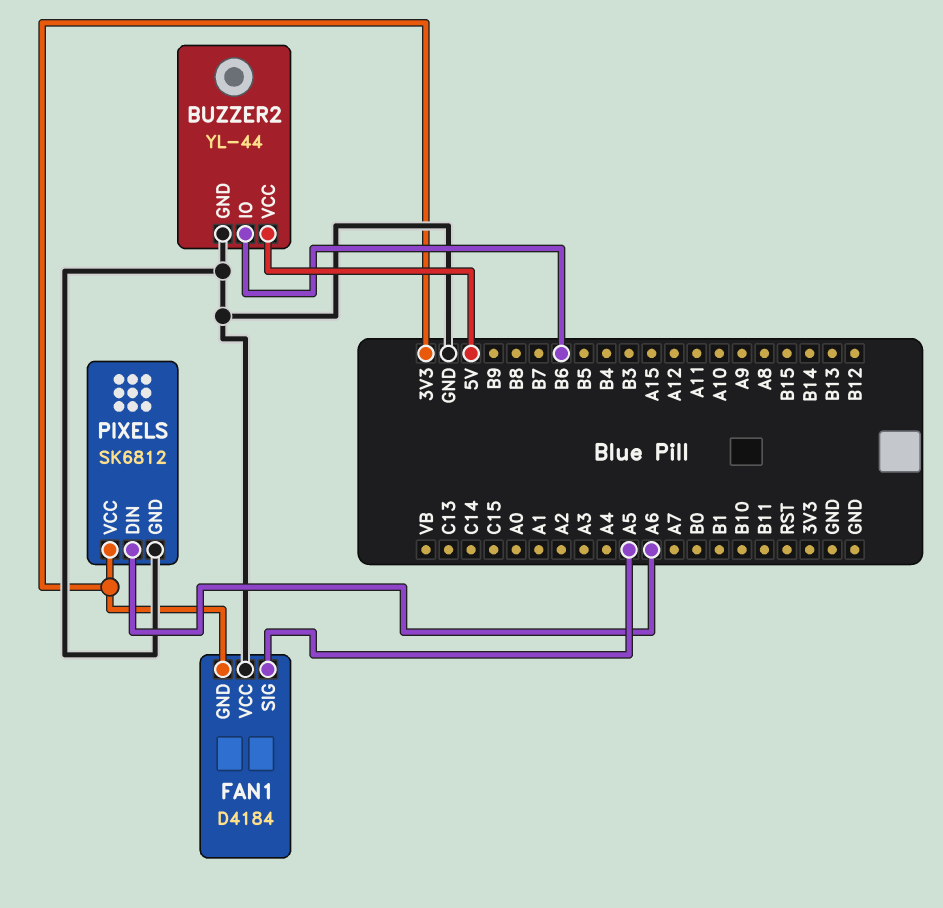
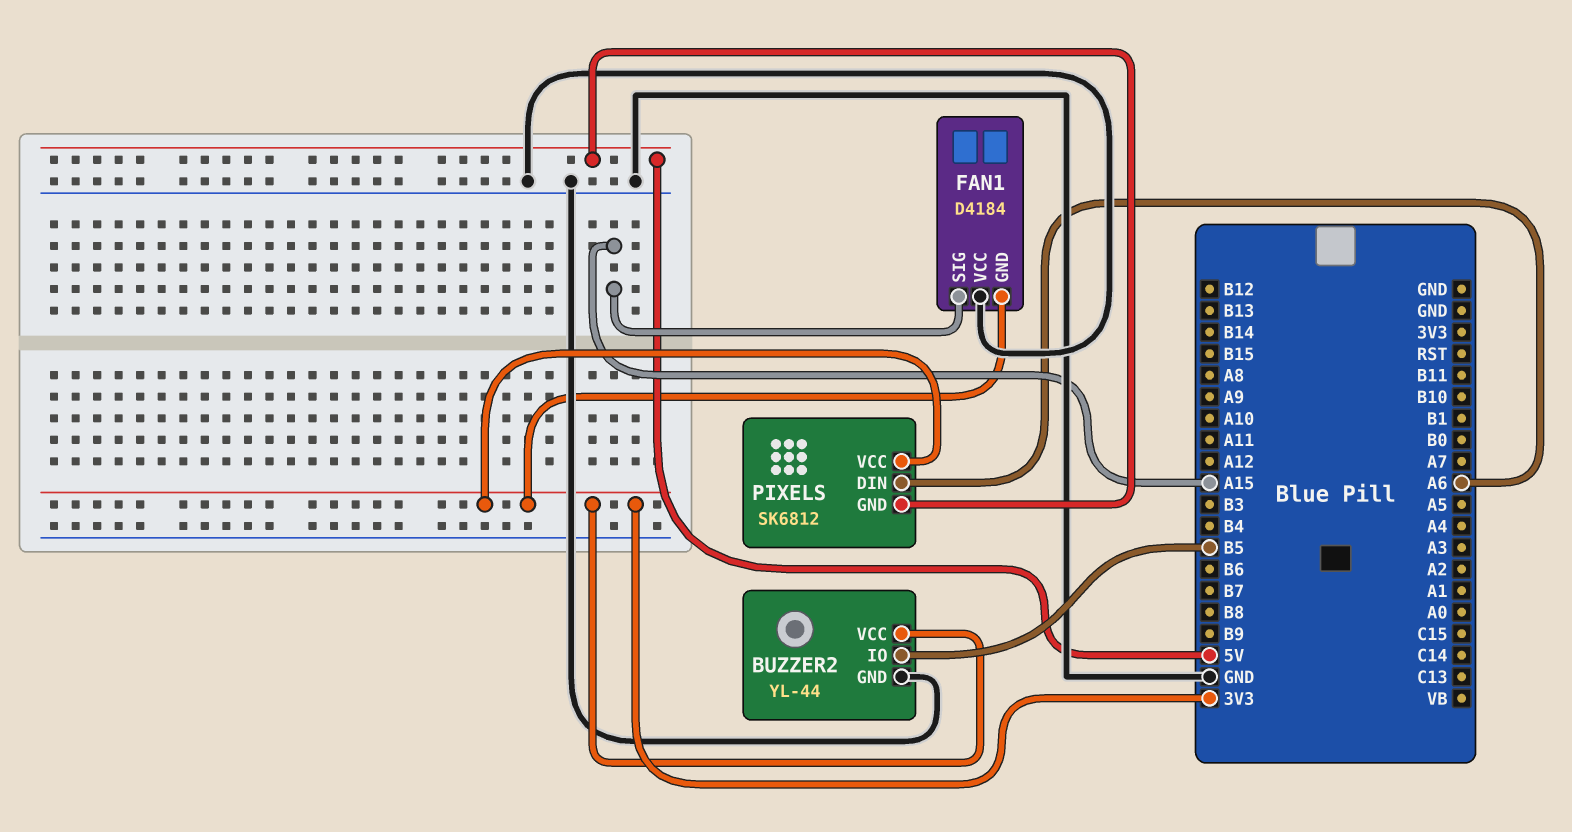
BUZZER2 pin IO: B6 -> B5
BUZZER2 pin VCC: 5V -> 3V3
FAN1 pin SIG: A5 -> A15
PIXELS pin GND: GND -> 5V

